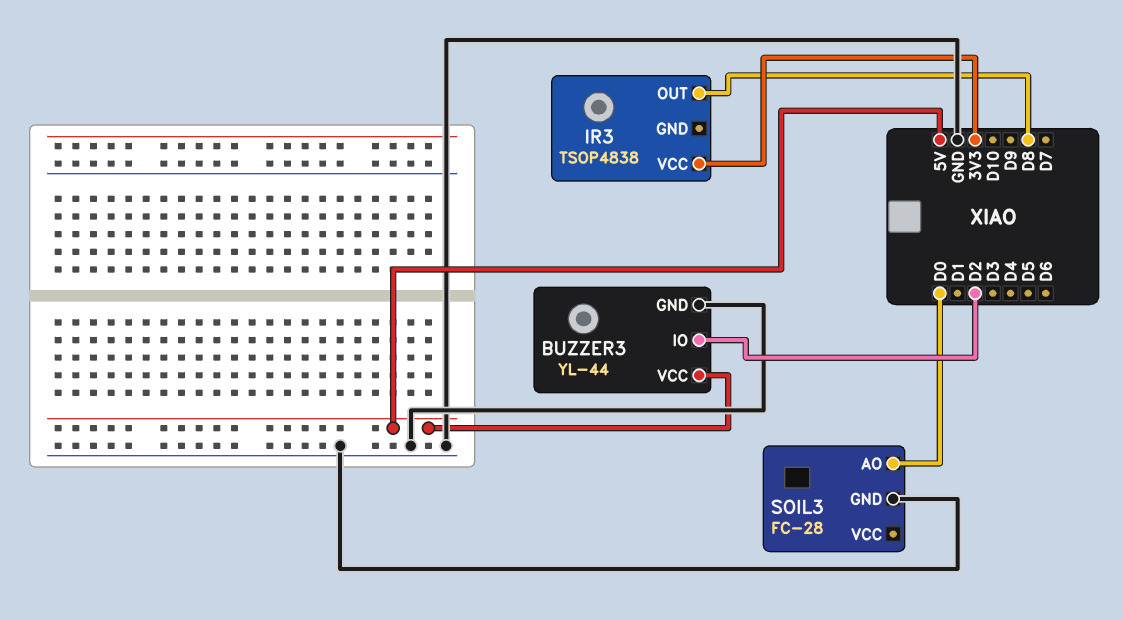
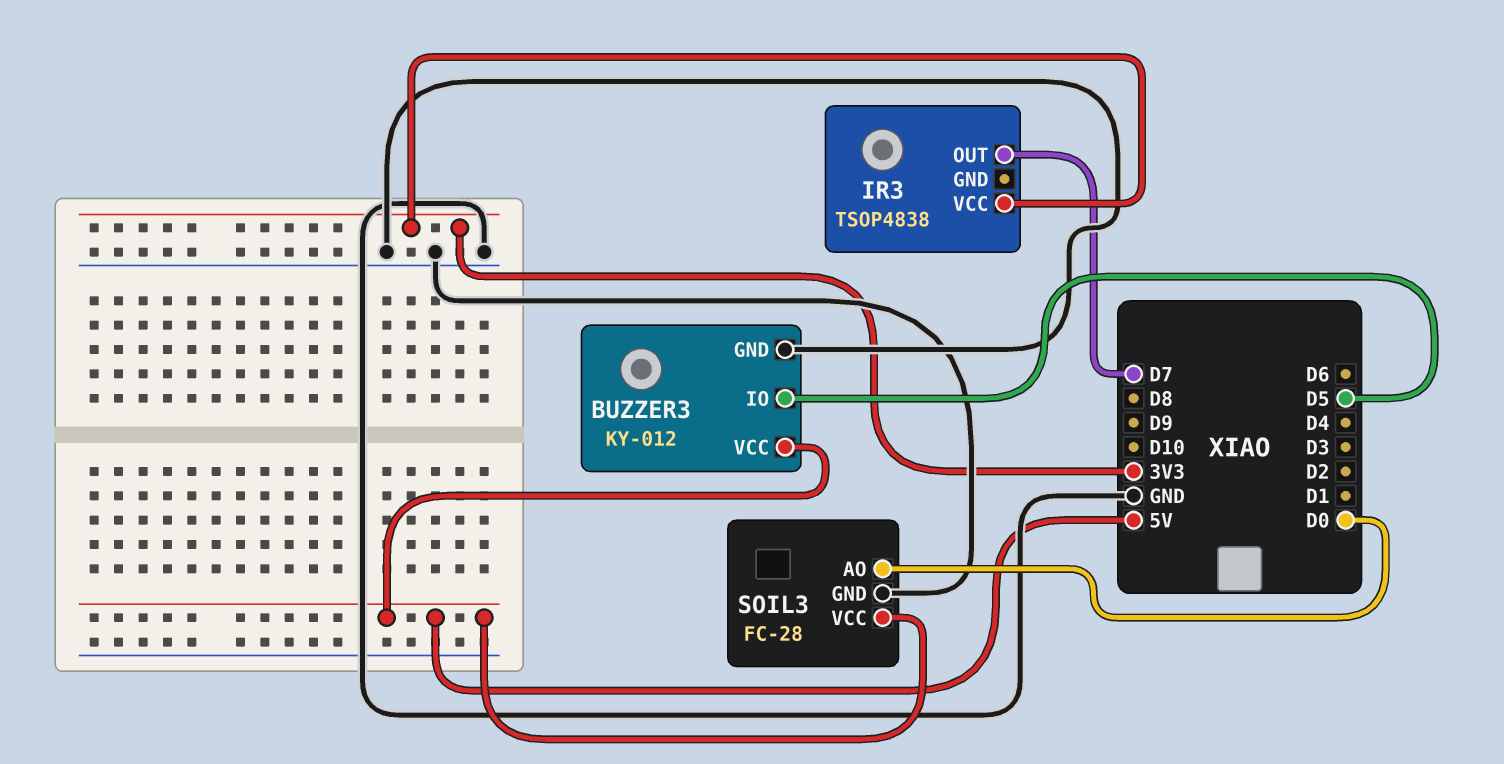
BUZZER3: YL-44 -> KY-012
BUZZER3 pin IO: D2 -> D5
IR3 pin OUT: D8 -> D7
SOIL3 pin VCC: none -> 5V

